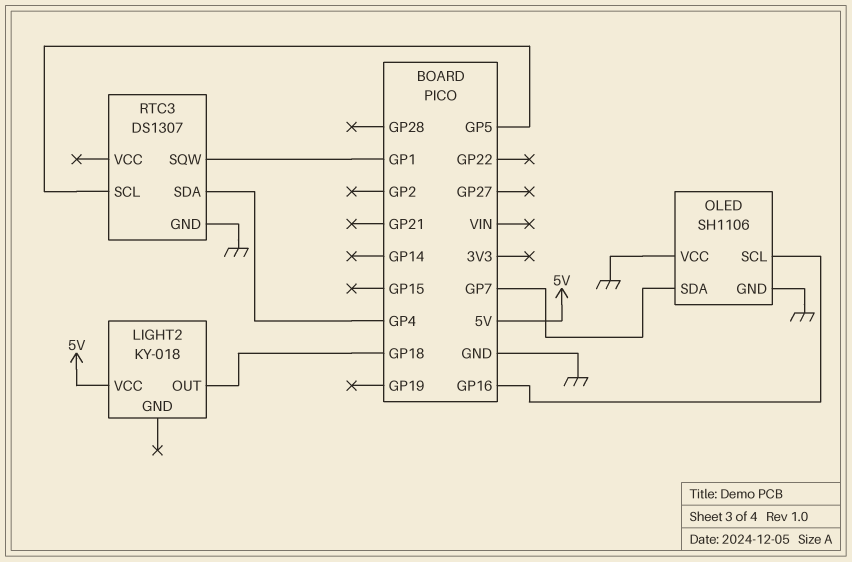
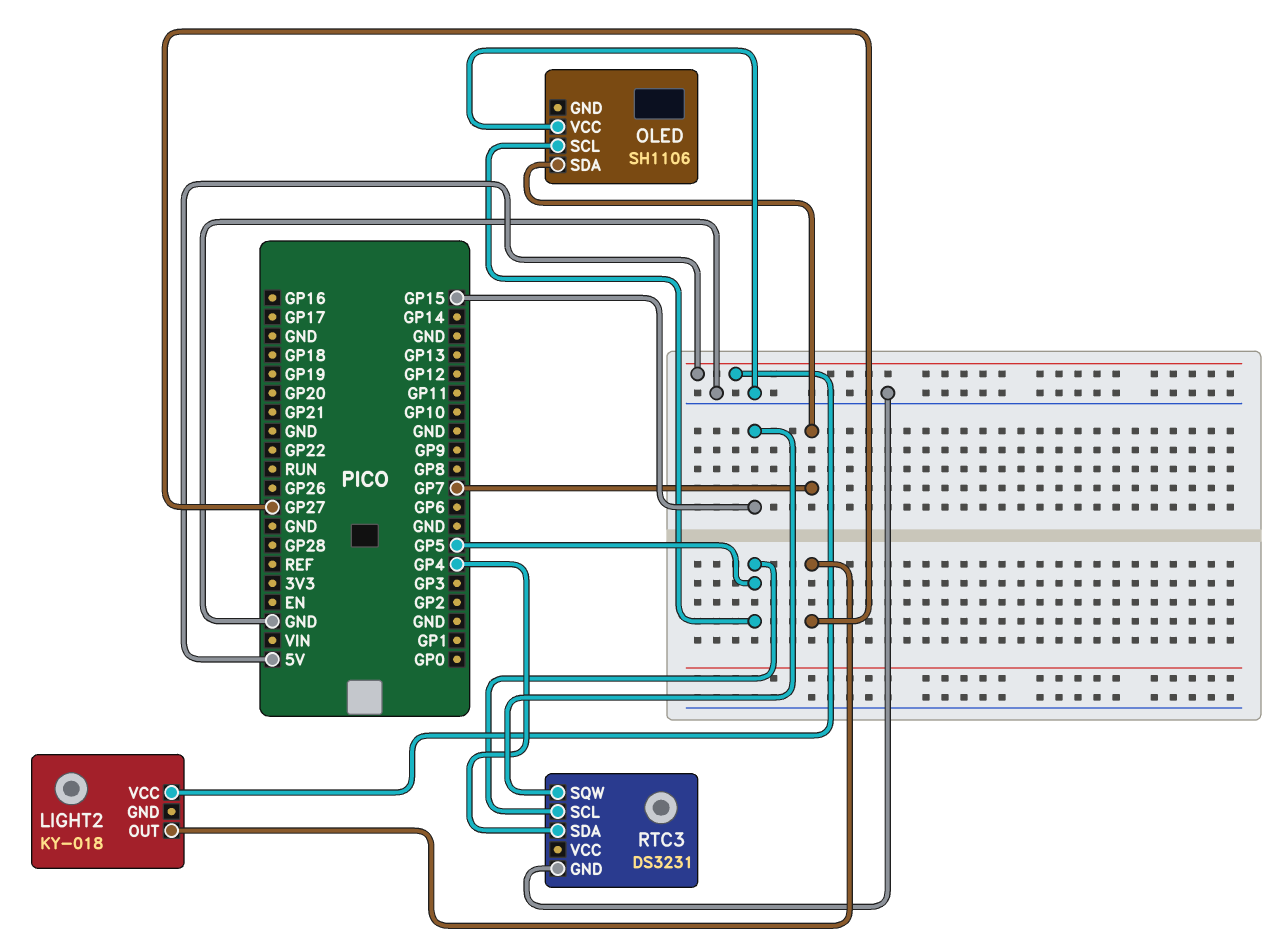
LIGHT2 pin OUT: GP18 -> GP27
OLED pin GND: GND -> none
OLED pin SCL: GP16 -> GP5
RTC3: DS1307 -> DS3231
RTC3 pin SQW: GP1 -> GP15

